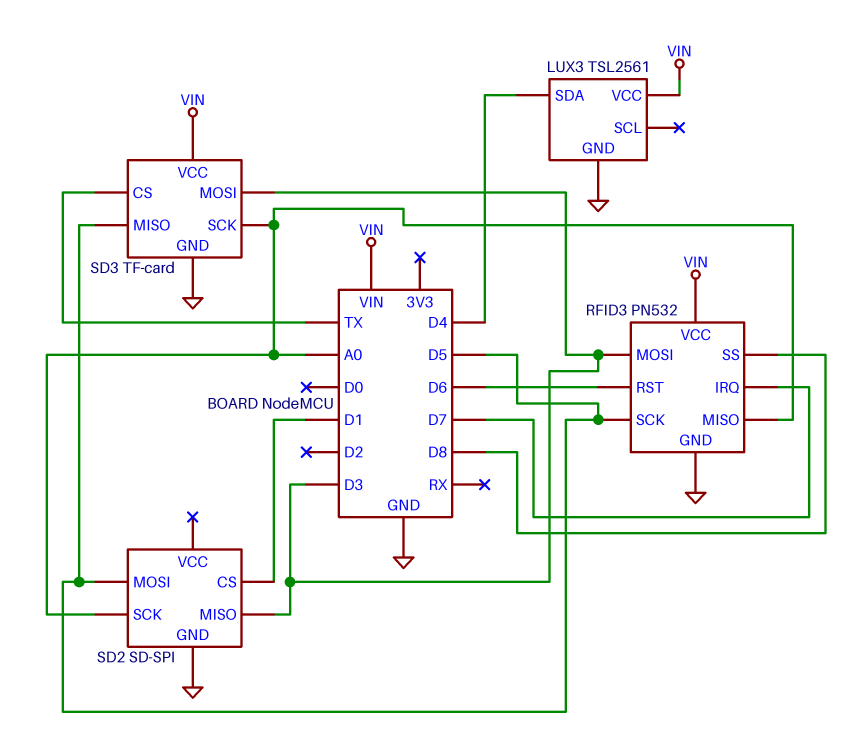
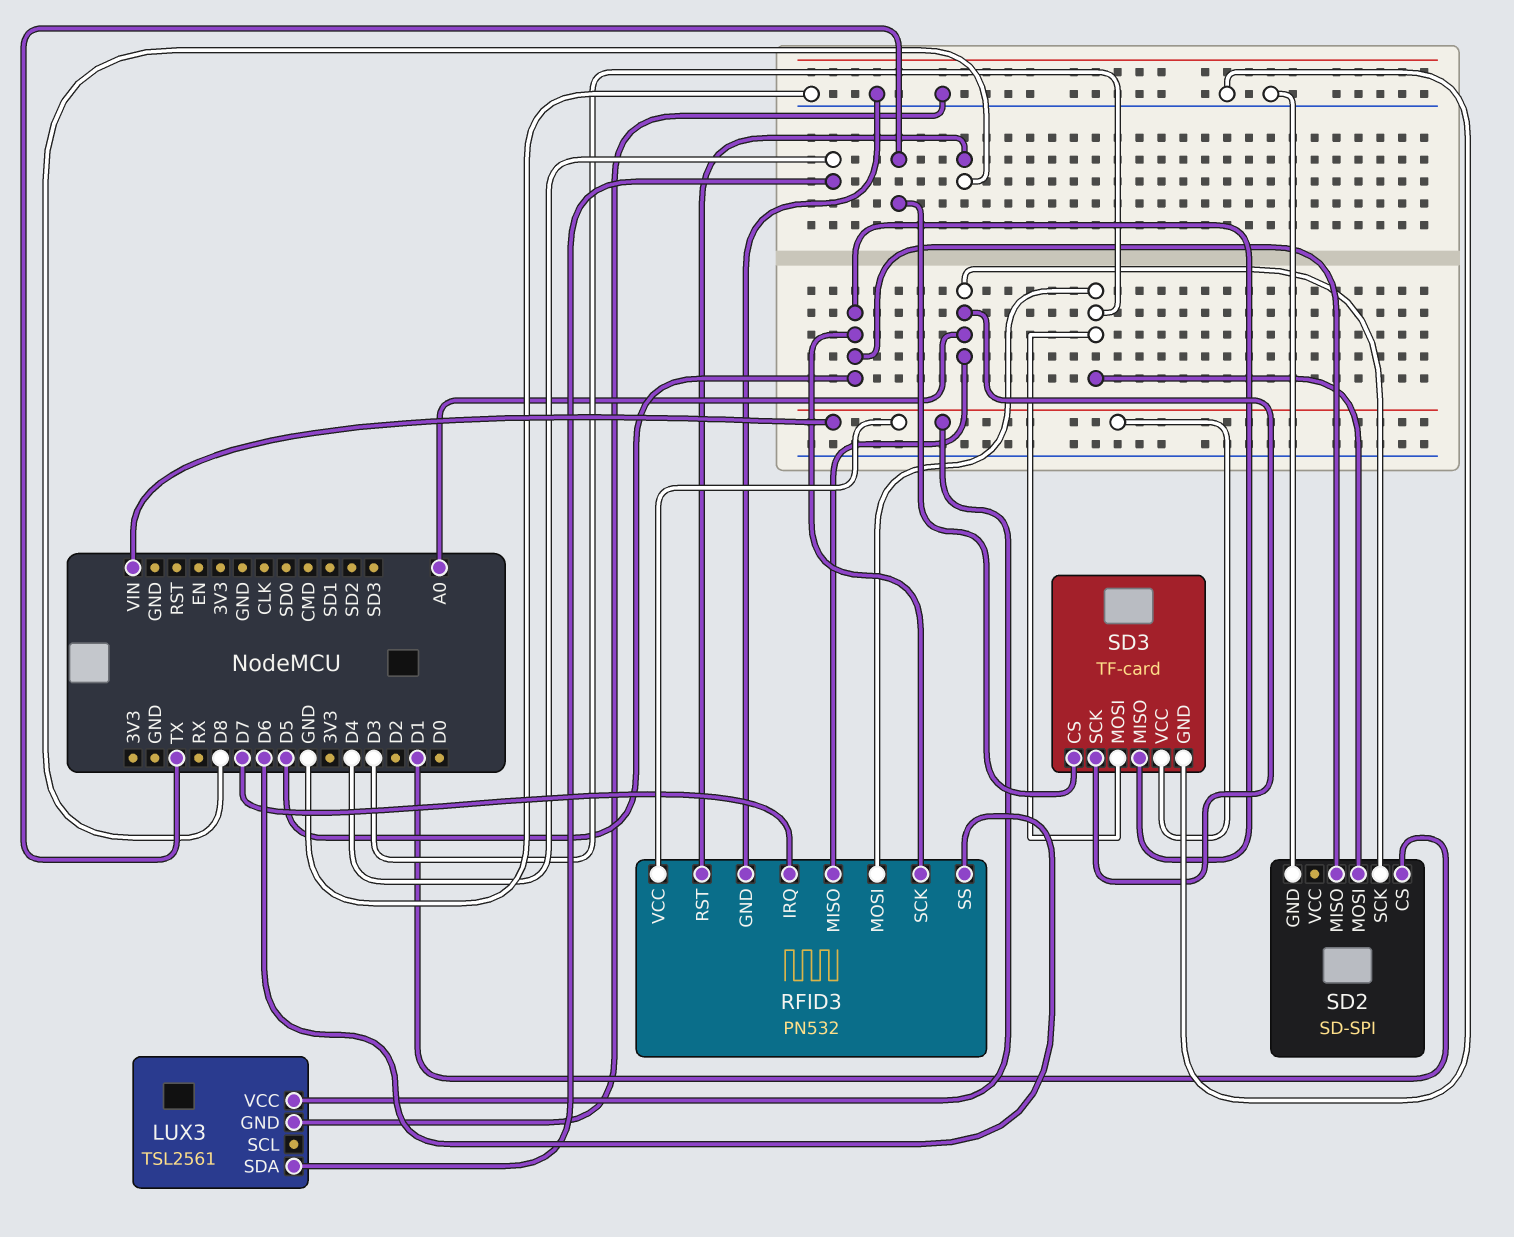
RFID3 pin RST: D6 -> D8
RFID3 pin SS: D8 -> D6
SD2 pin MISO: D3 -> D5
SD2 pin MOSI: D5 -> D3

